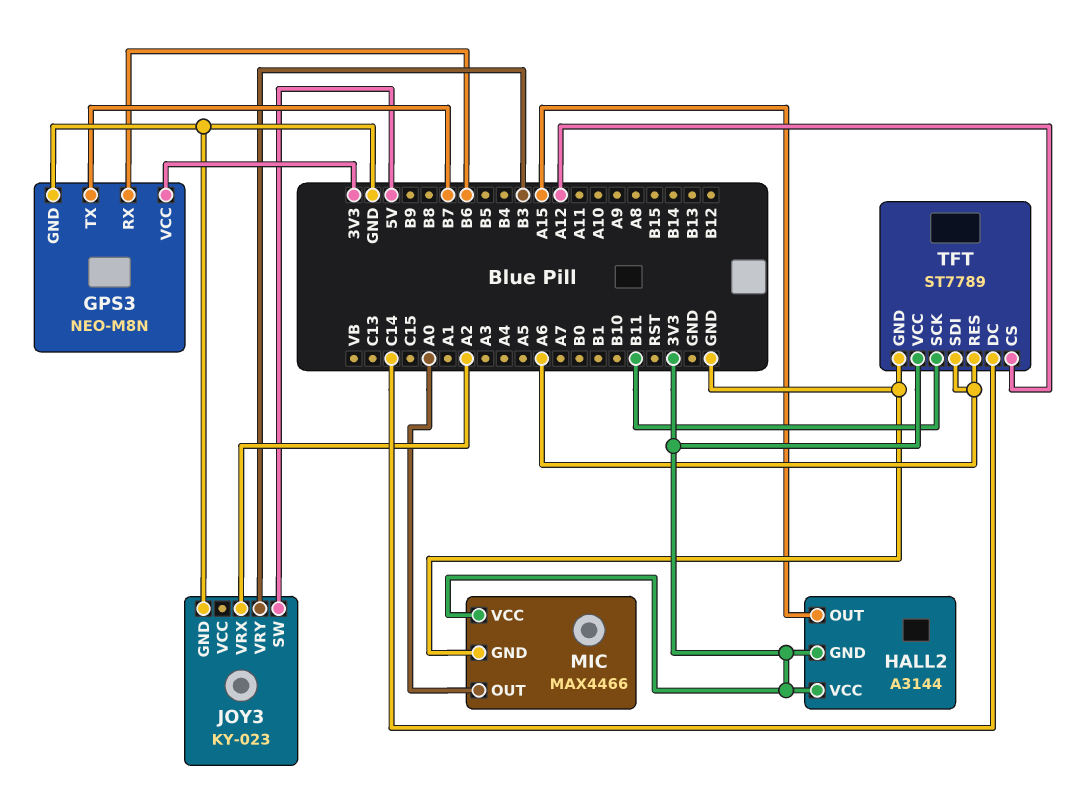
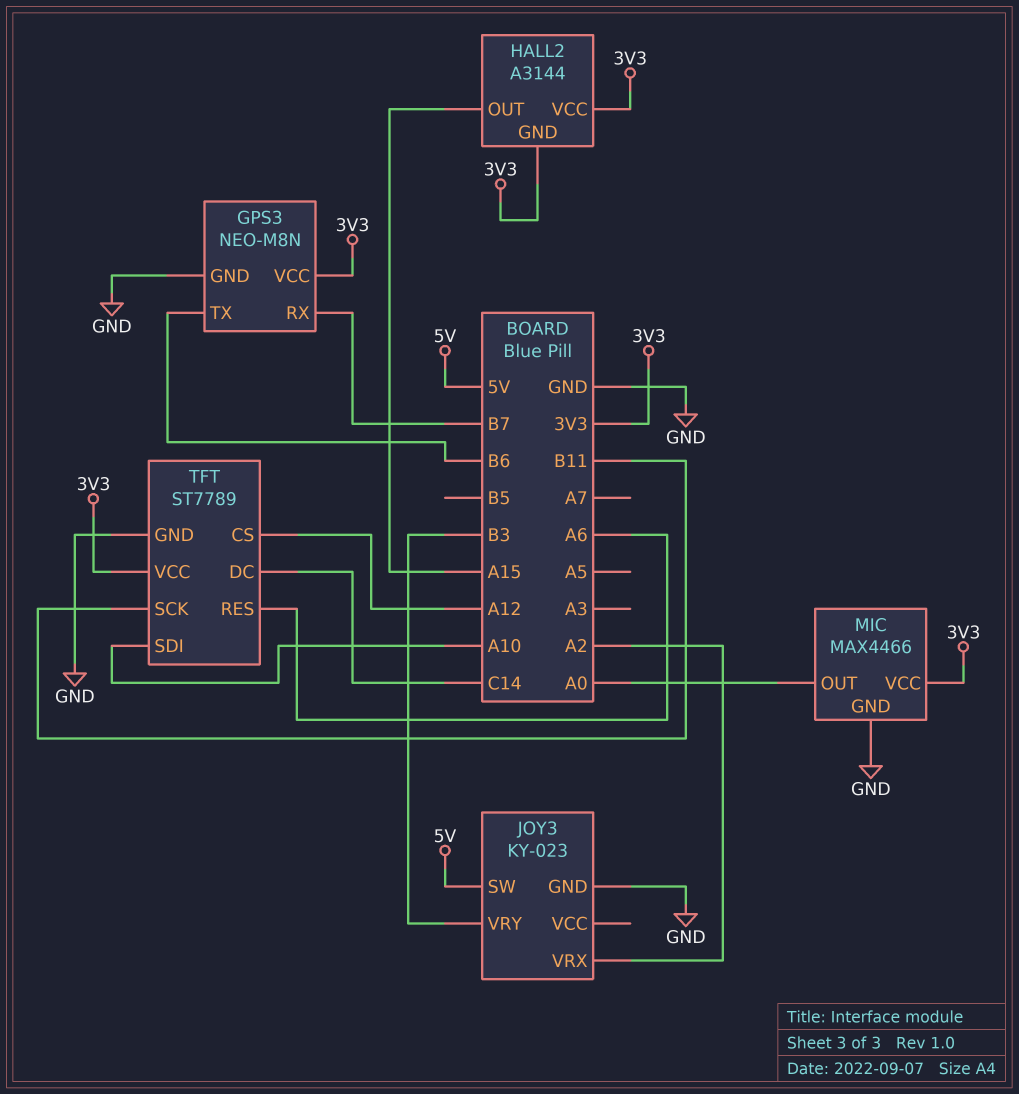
GPS3 pin RX: B6 -> B7
GPS3 pin TX: B7 -> B6
TFT pin SDI: A6 -> A10

